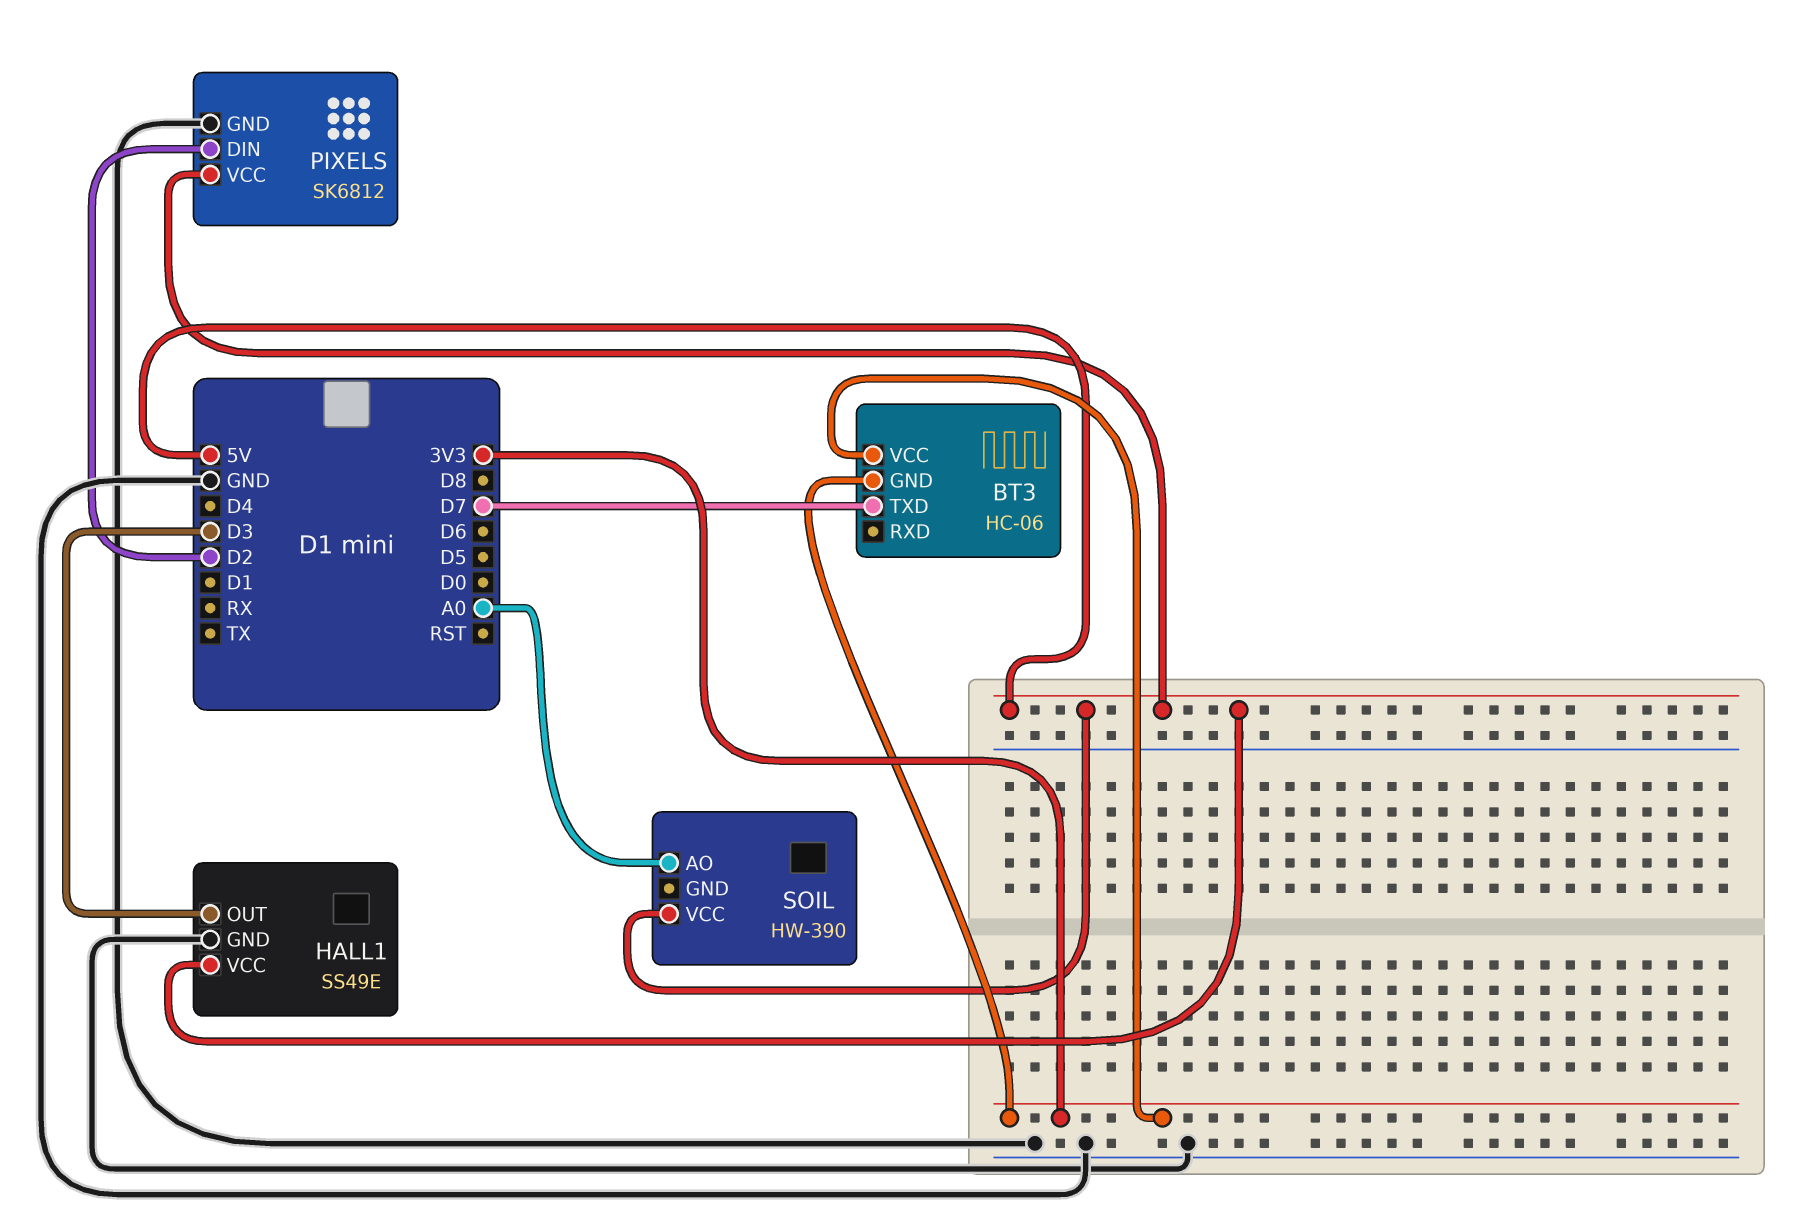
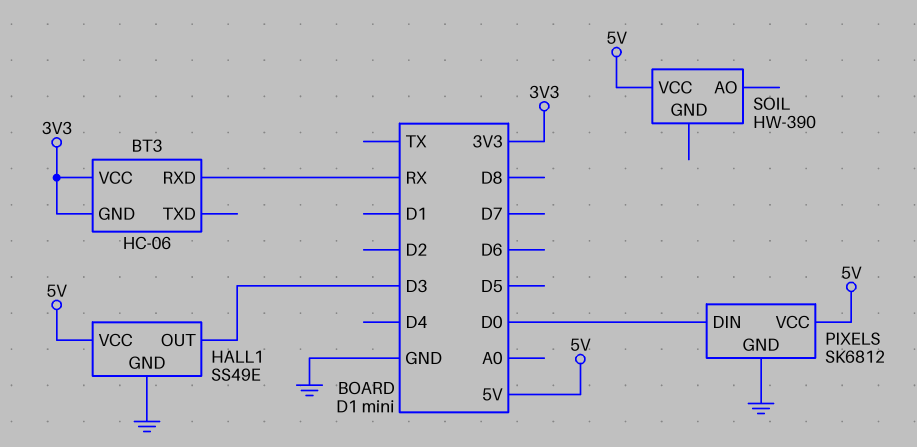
BT3 pin RXD: none -> RX
BT3 pin TXD: D7 -> none
PIXELS pin DIN: D2 -> D0
SOIL pin AO: A0 -> none

